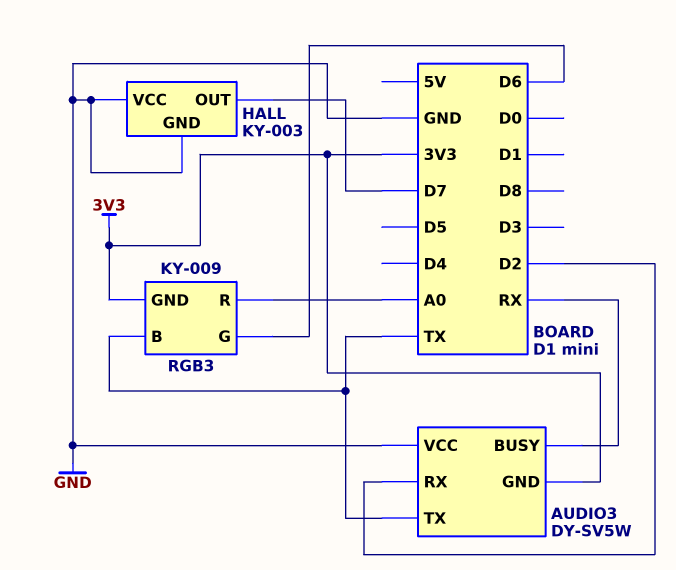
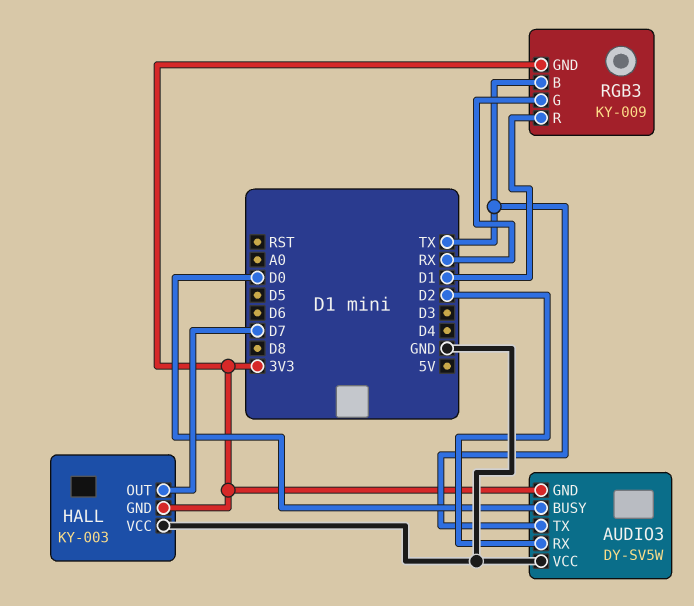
AUDIO3 pin BUSY: RX -> D0
HALL pin GND: GND -> 3V3
RGB3 pin G: D6 -> RX
RGB3 pin R: A0 -> D1

